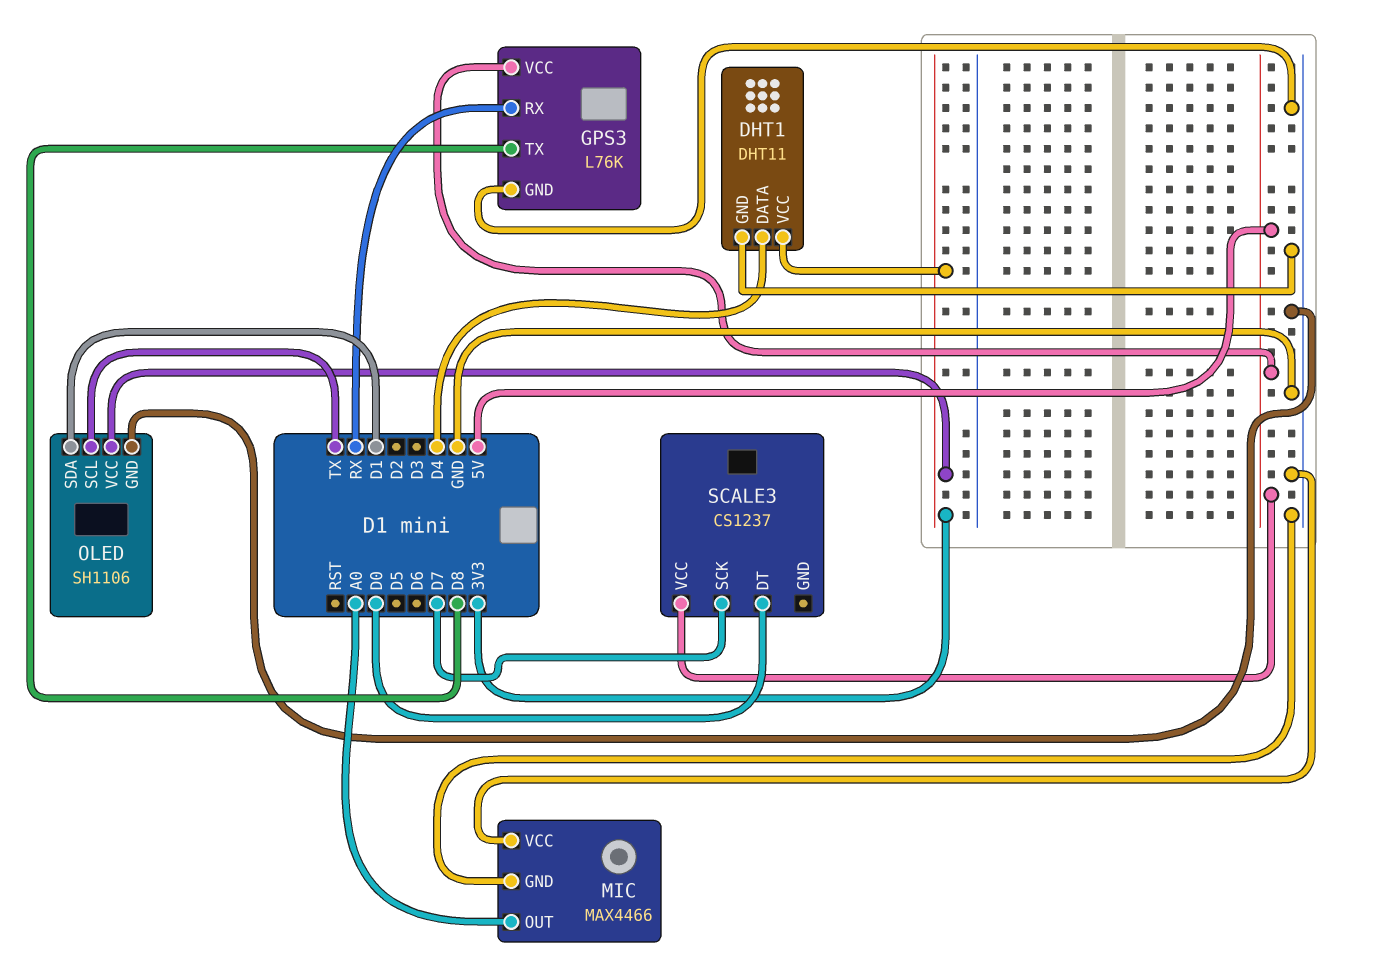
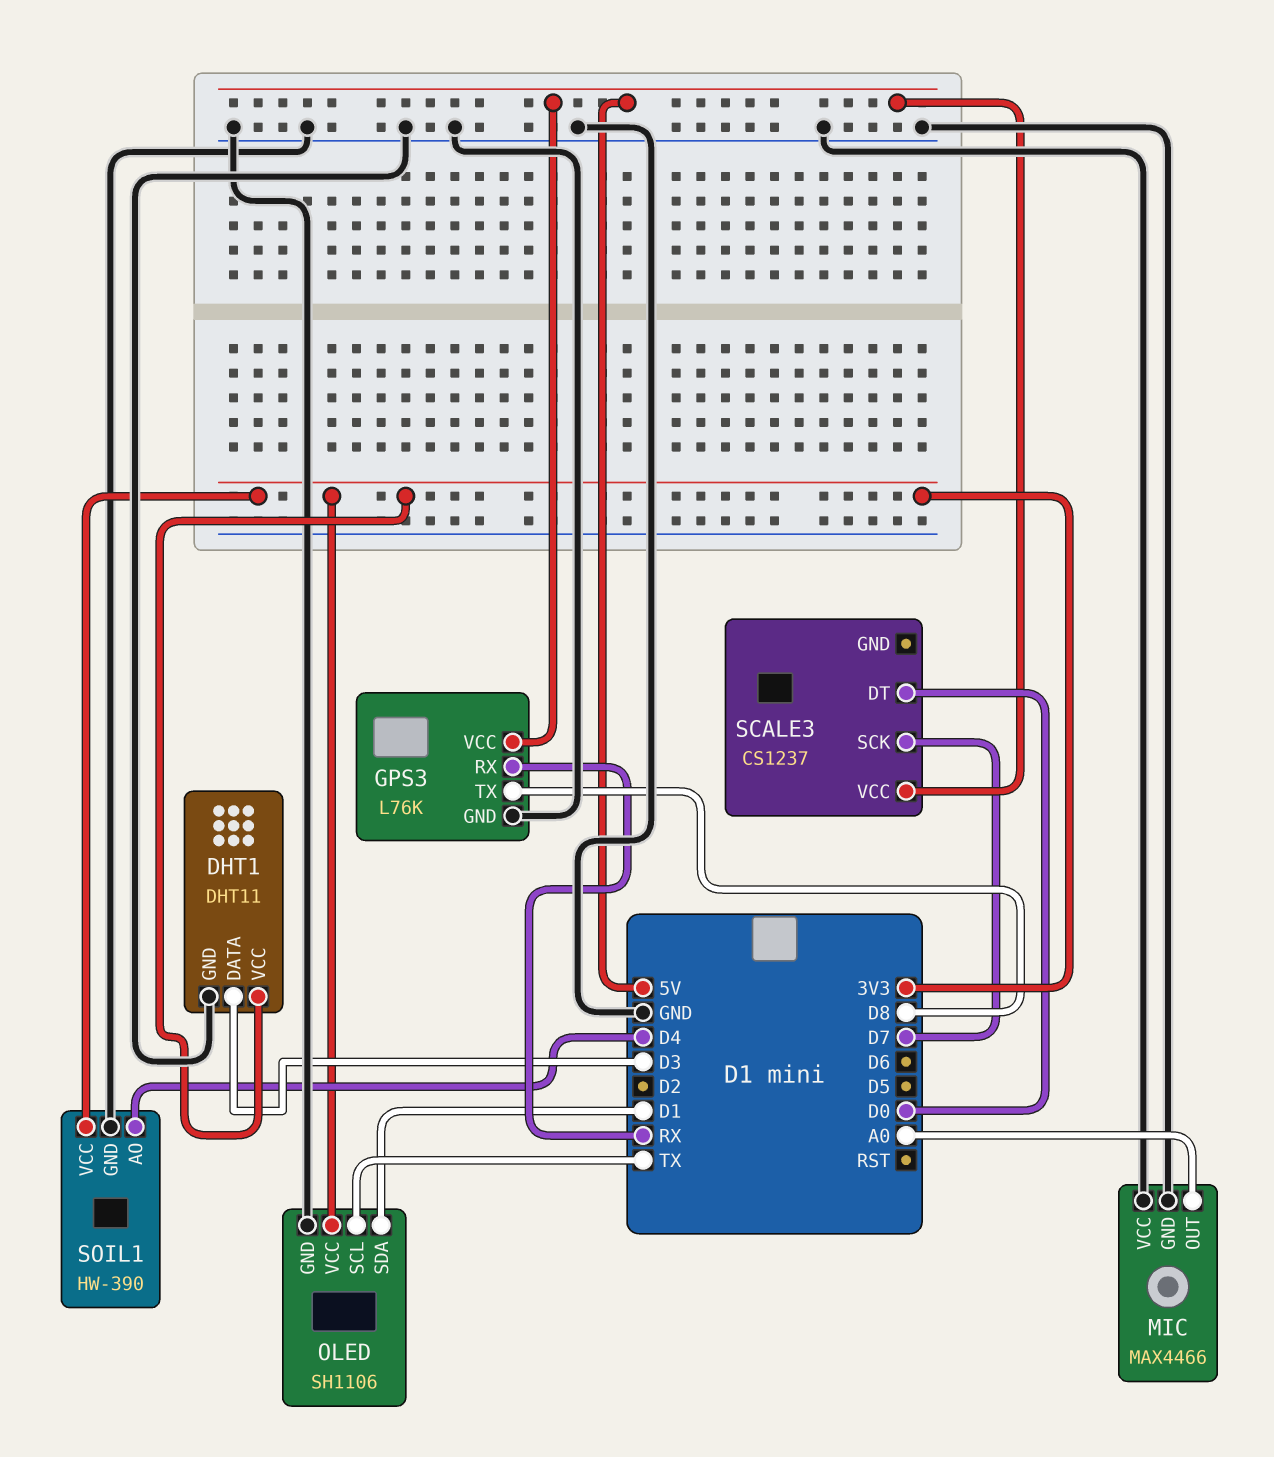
DHT1 pin DATA: D4 -> D3
SOIL1: none -> HW-390
SOIL1 pin AO: none -> D4
SOIL1 pin GND: none -> GND
SOIL1 pin VCC: none -> 3V3

